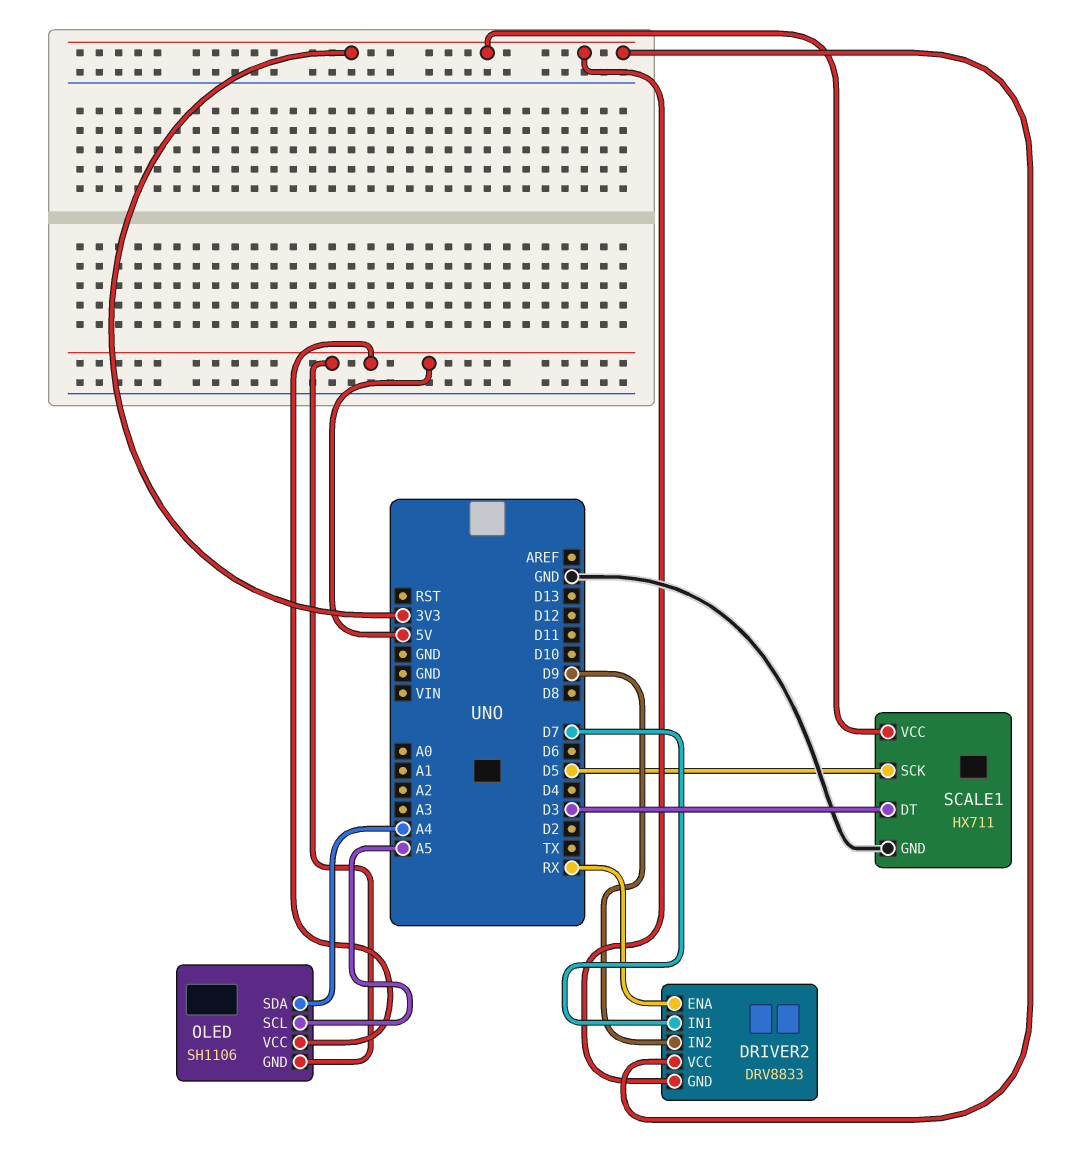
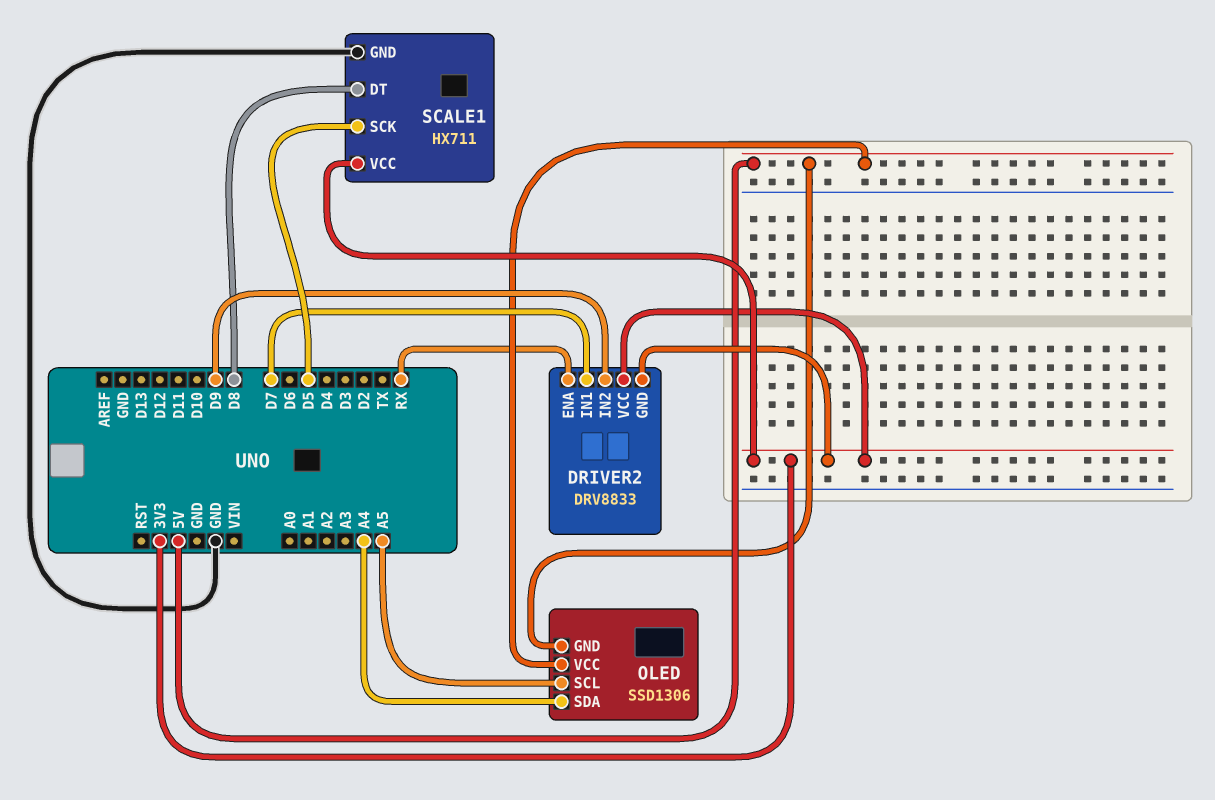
OLED: SH1106 -> SSD1306
SCALE1 pin DT: D3 -> D8

